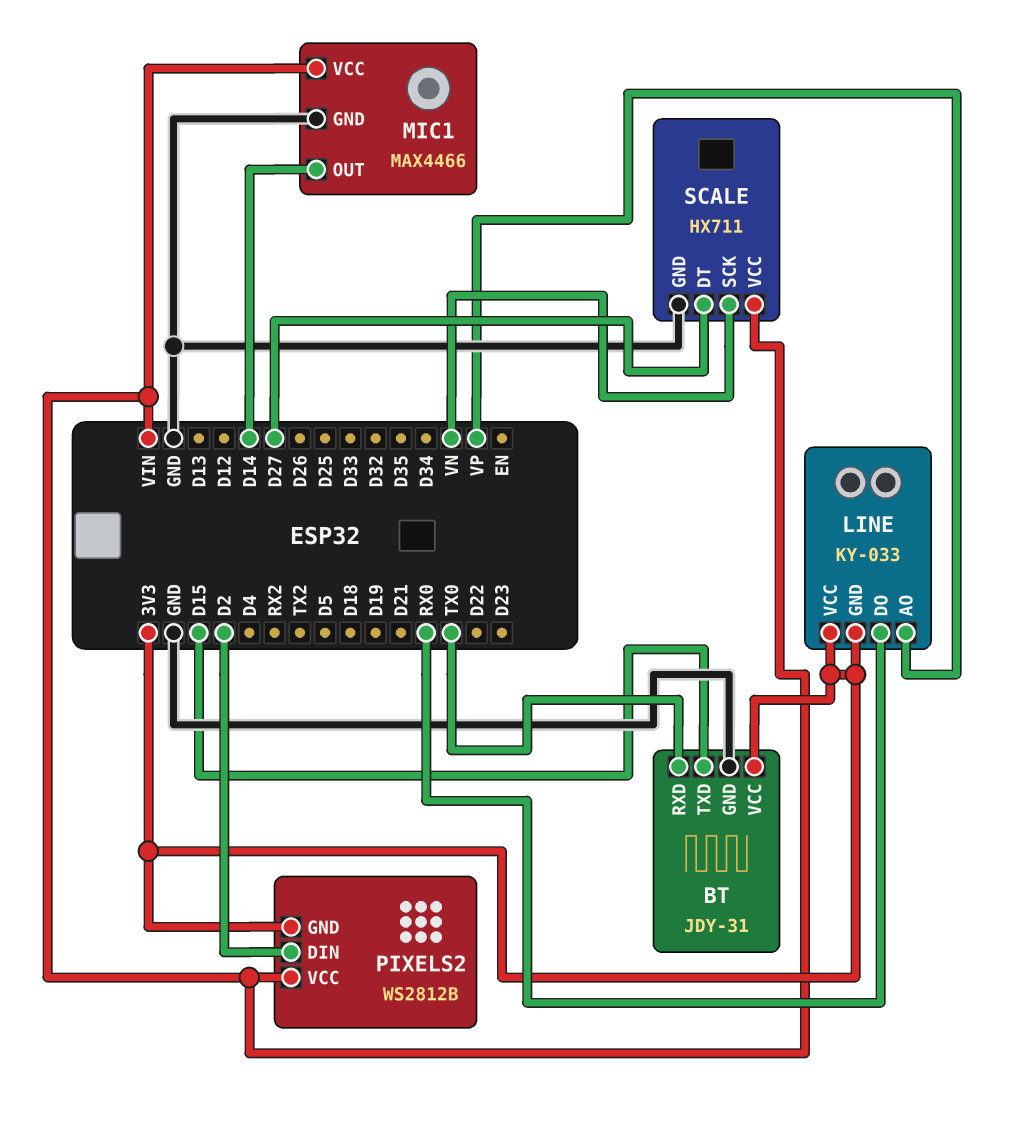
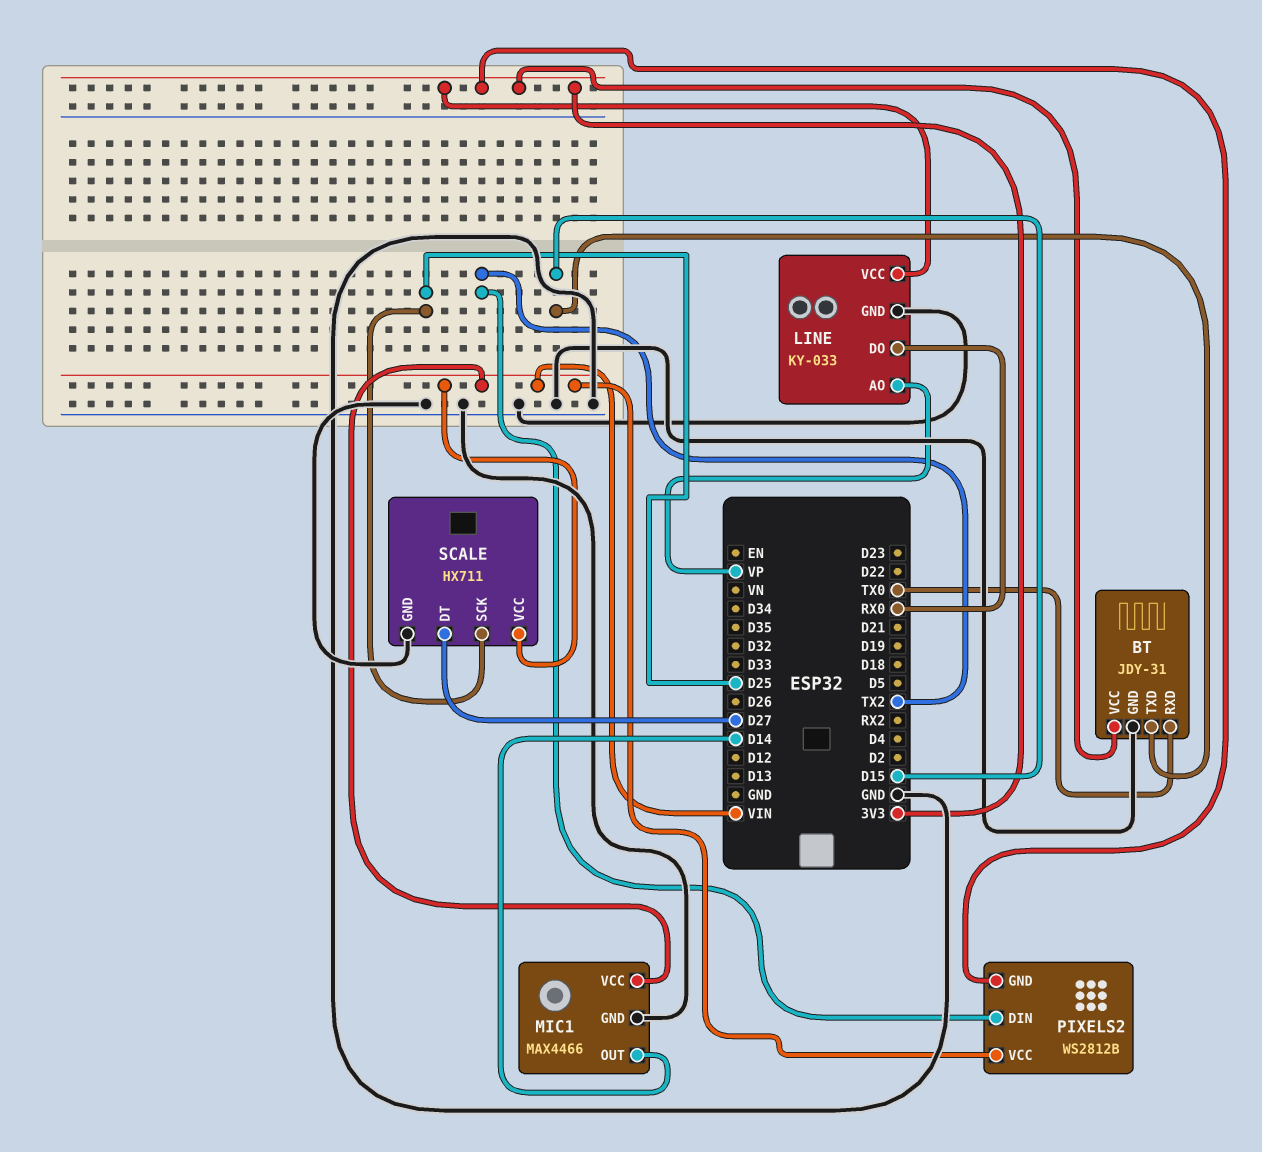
LINE pin GND: 3V3 -> GND
PIXELS2 pin DIN: D2 -> TX2
SCALE pin SCK: VN -> D25

